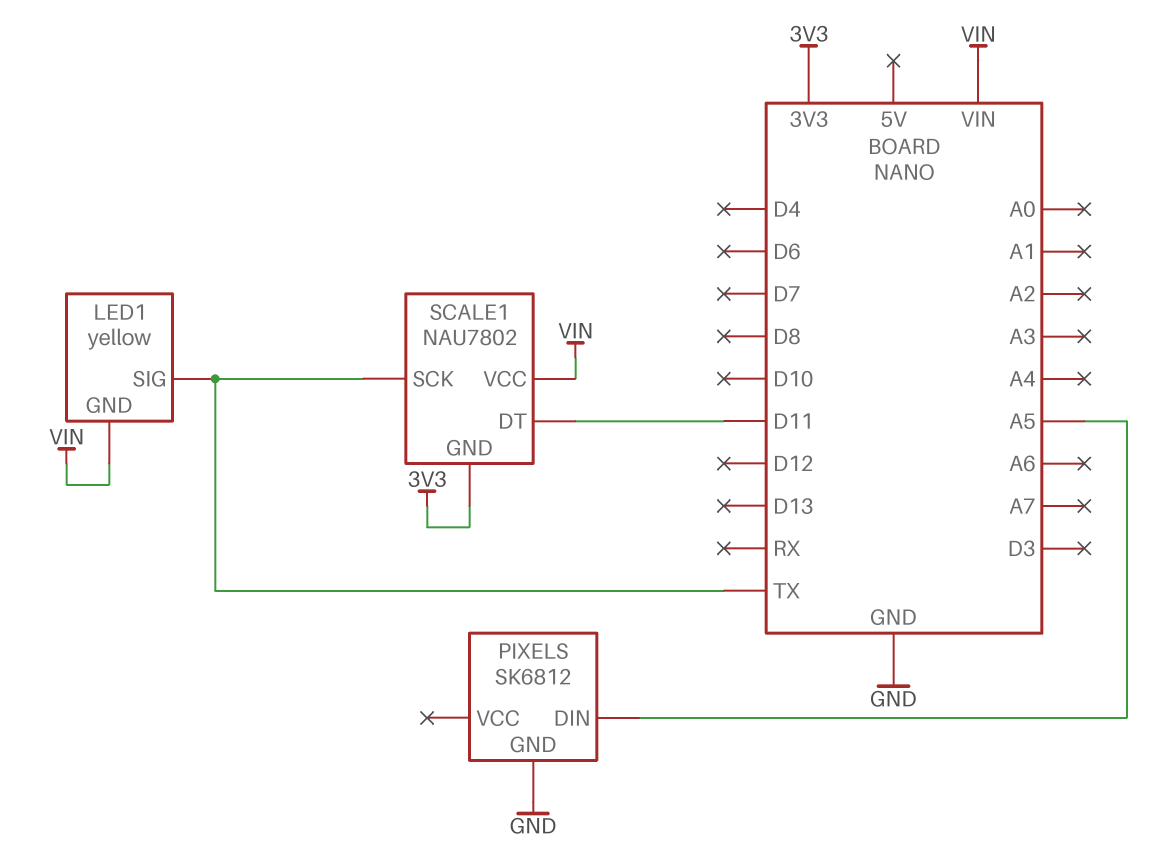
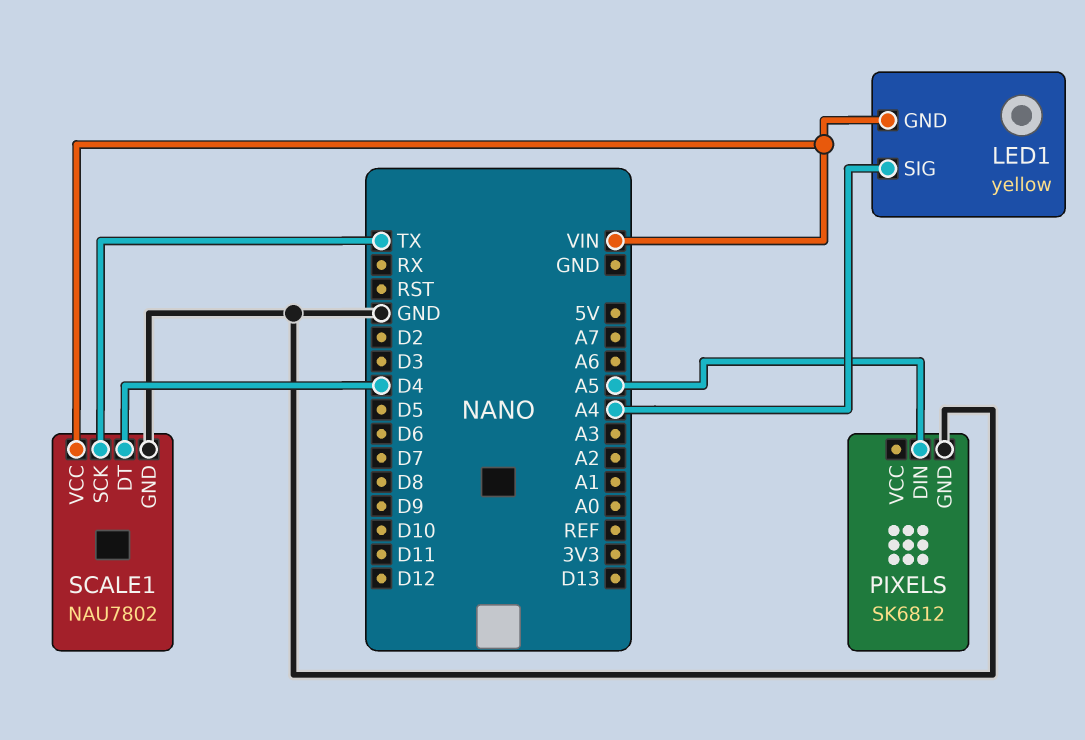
LED1 pin SIG: TX -> A4
SCALE1 pin DT: D11 -> D4
SCALE1 pin GND: 3V3 -> GND

